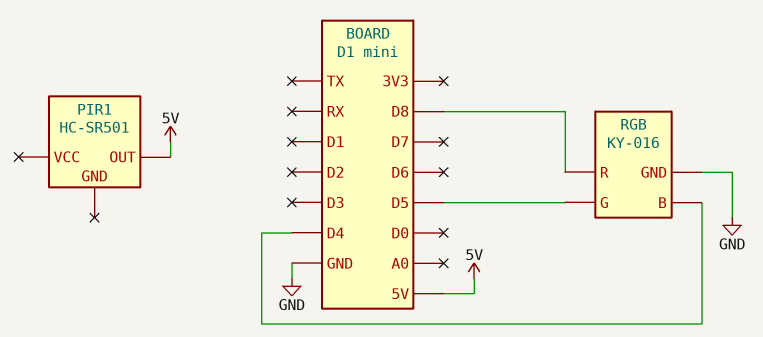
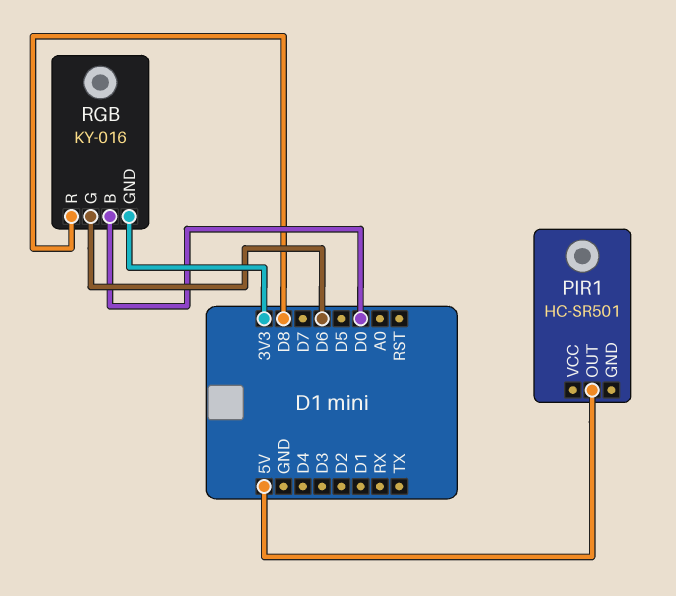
RGB pin B: D4 -> D0
RGB pin G: D5 -> D6
RGB pin GND: GND -> 3V3

